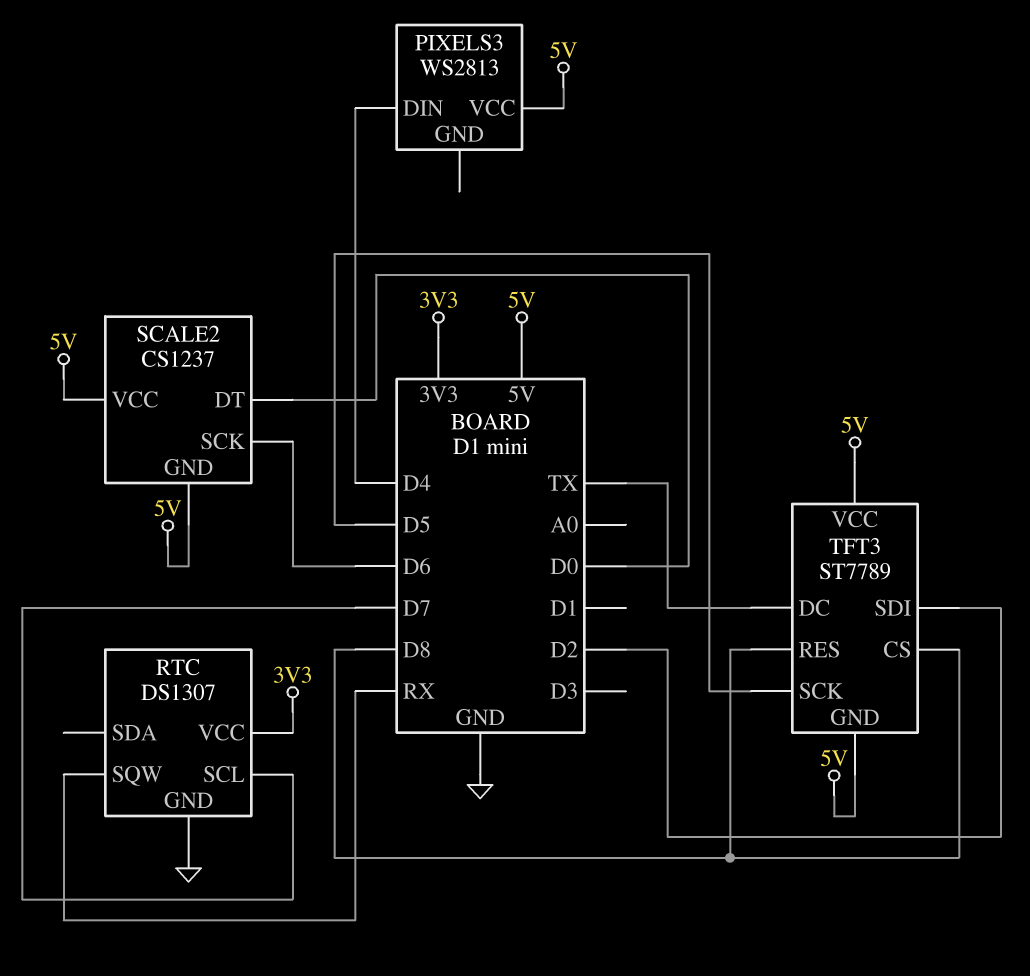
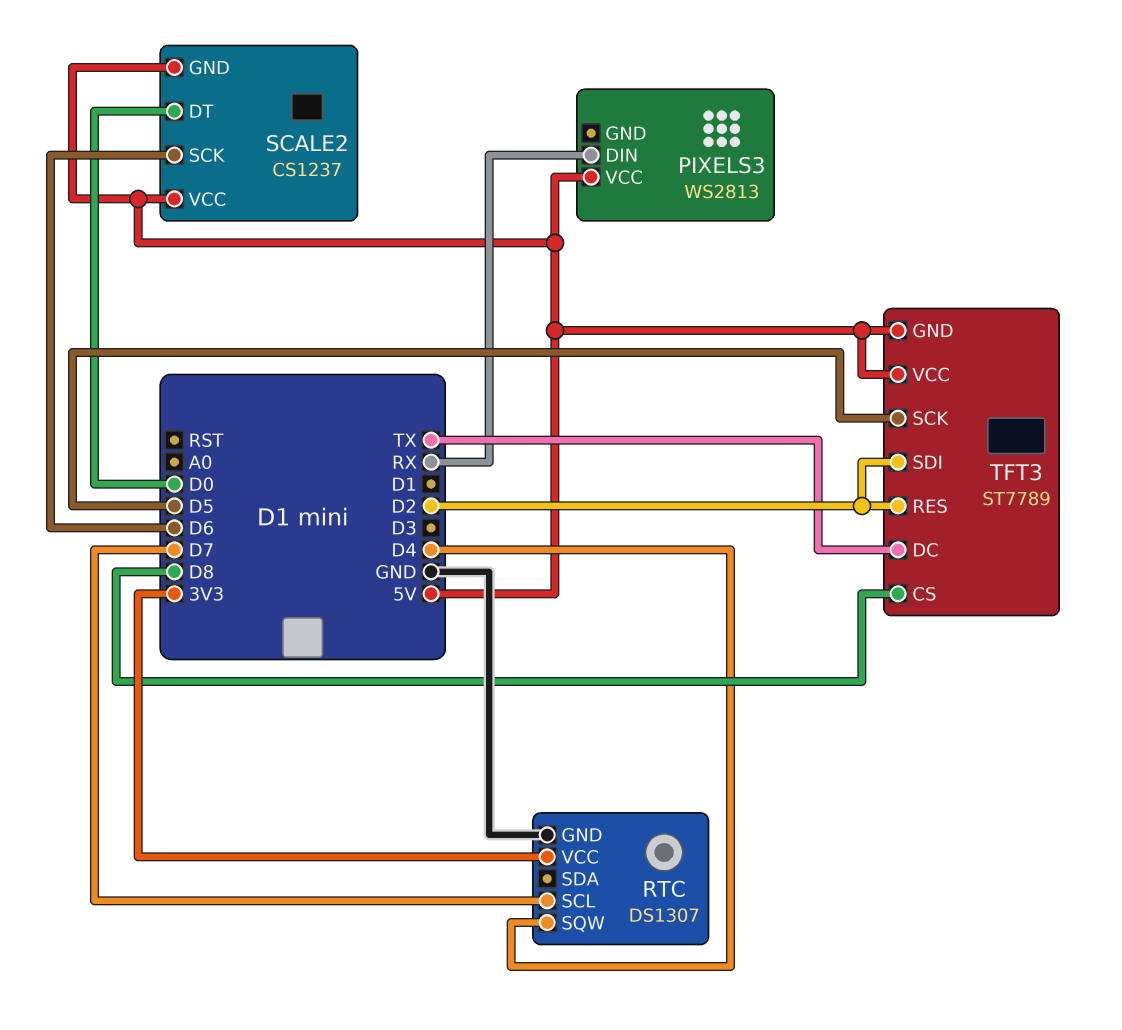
PIXELS3 pin DIN: D4 -> RX
RTC pin SQW: RX -> D4
TFT3 pin RES: D8 -> D2

